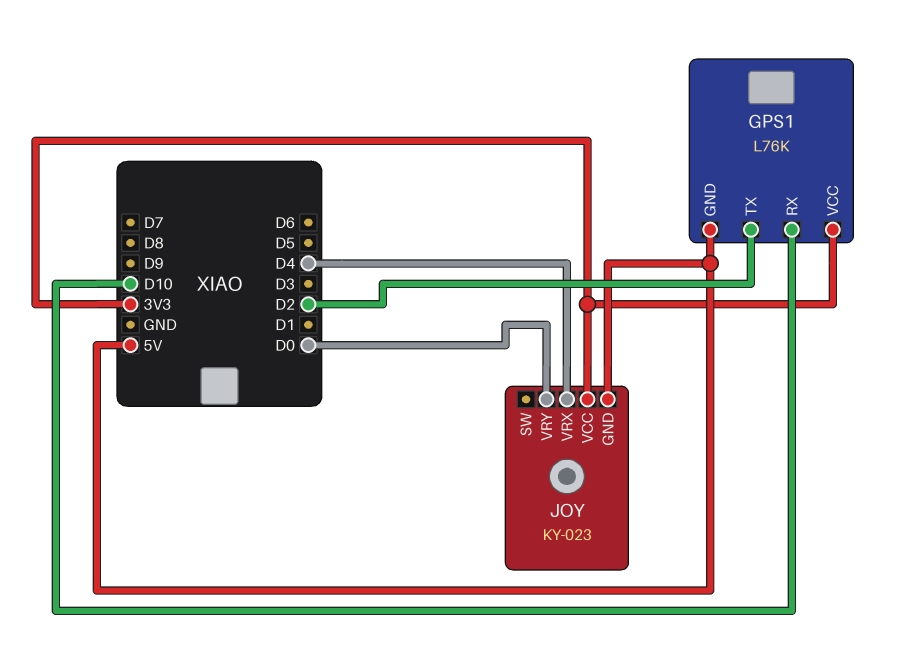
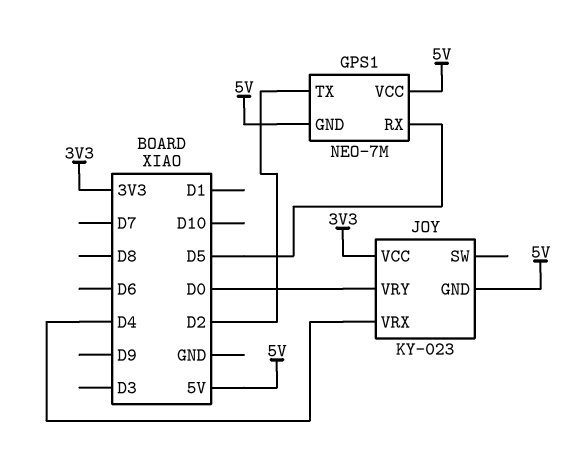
GPS1: L76K -> NEO-7M
GPS1 pin RX: D10 -> D5
GPS1 pin VCC: 3V3 -> 5V

